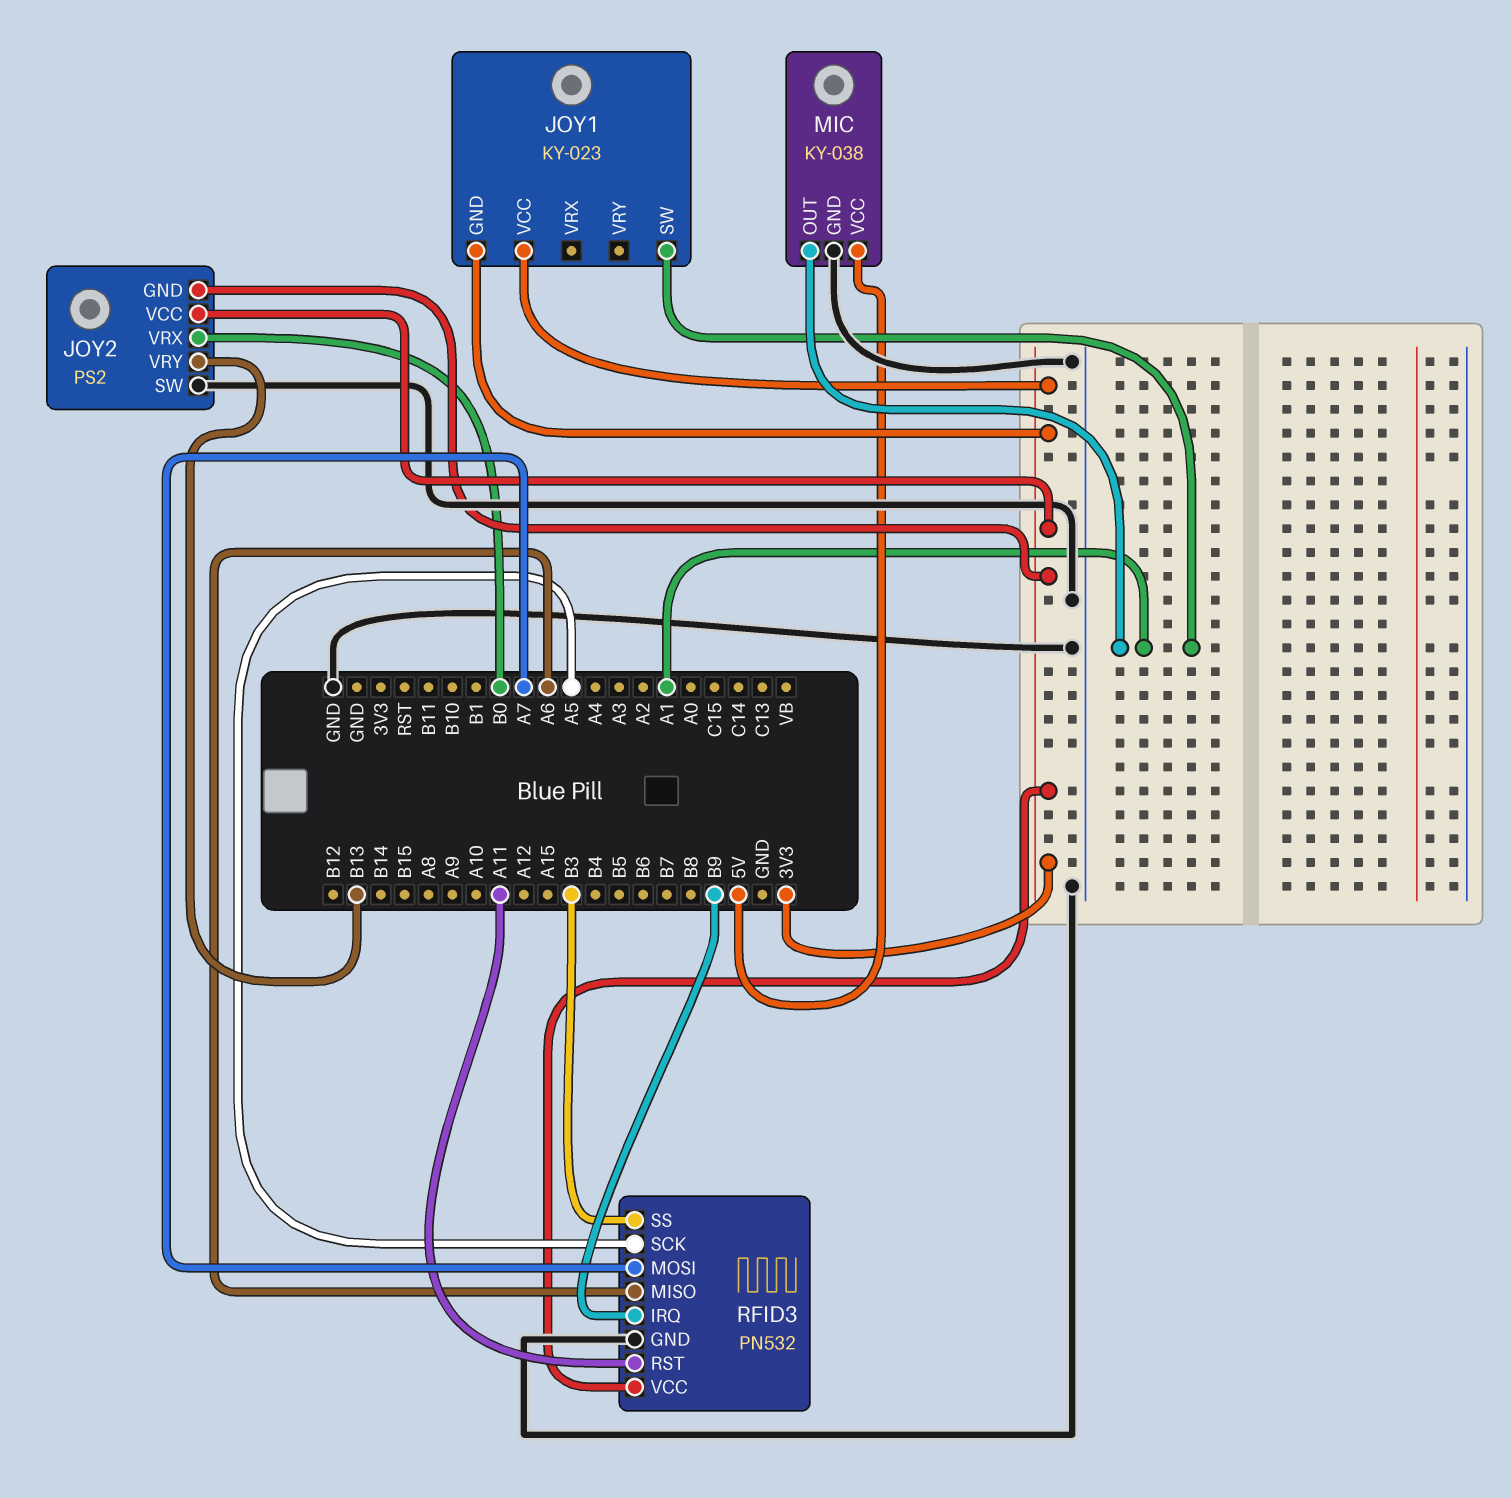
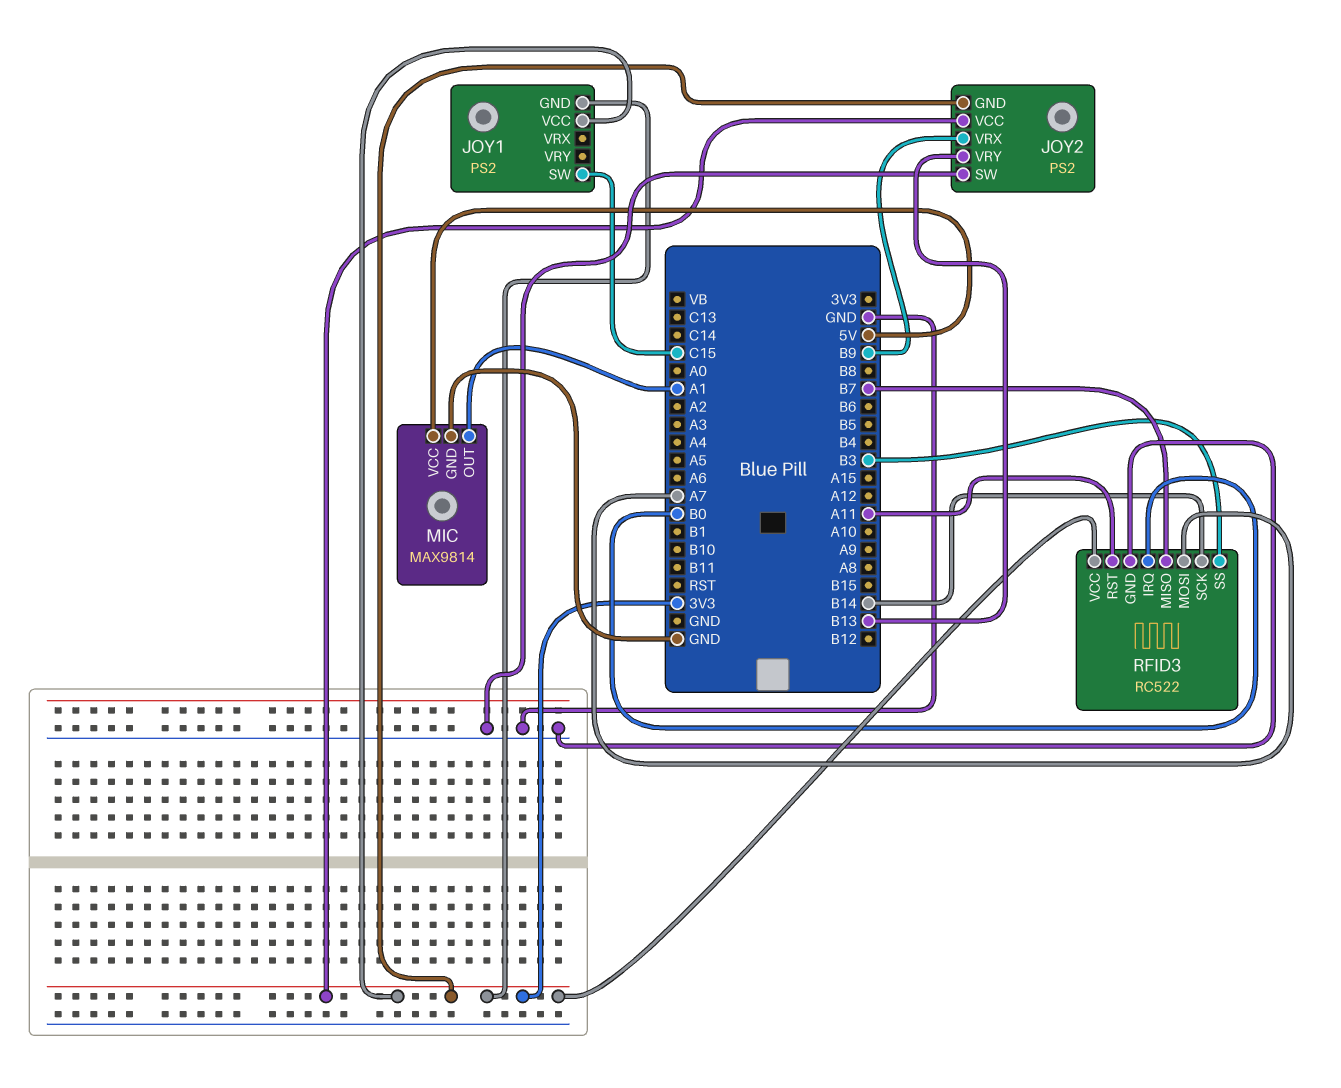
JOY1: KY-023 -> PS2
JOY1 pin SW: A1 -> C15
JOY2 pin VRX: B0 -> B9
MIC: KY-038 -> MAX9814
RFID3: PN532 -> RC522
RFID3 pin IRQ: B9 -> B0
RFID3 pin MISO: A6 -> B7
RFID3 pin SCK: A5 -> B14

